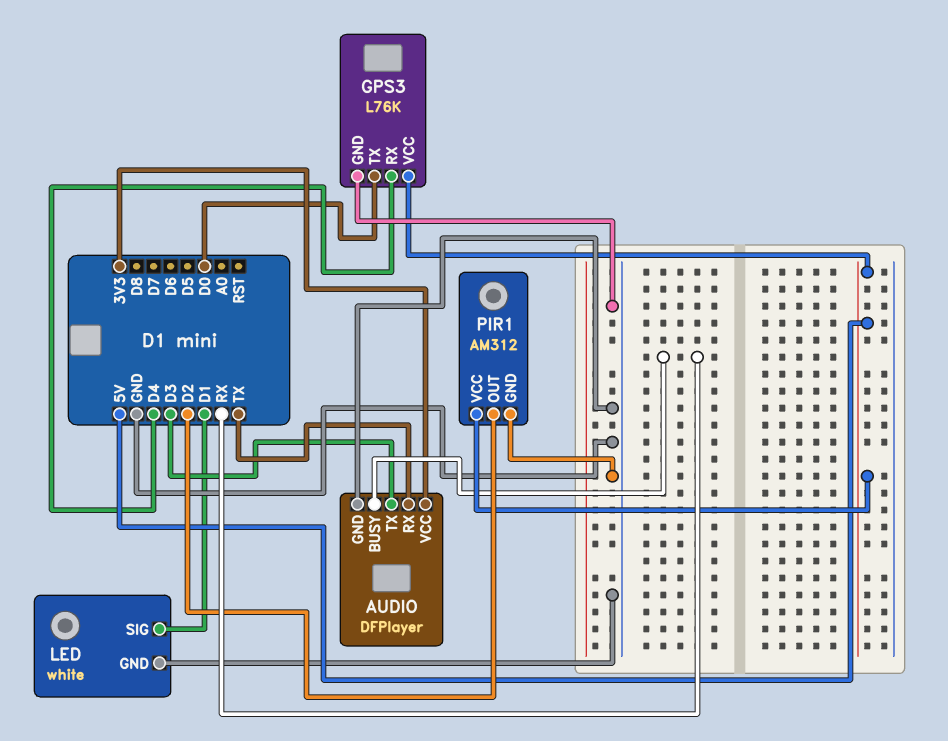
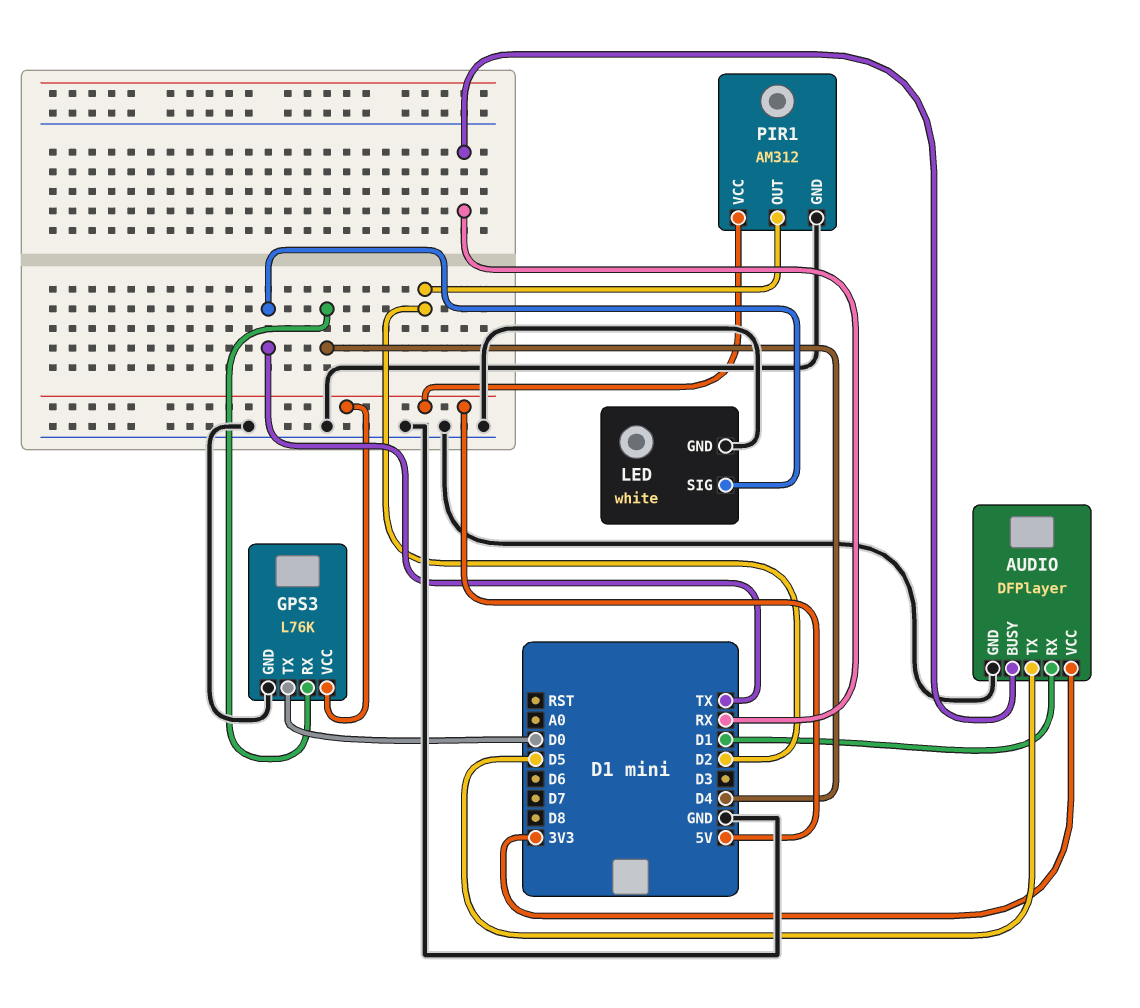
AUDIO pin RX: TX -> D1
AUDIO pin TX: D3 -> D5
LED pin SIG: D1 -> TX

